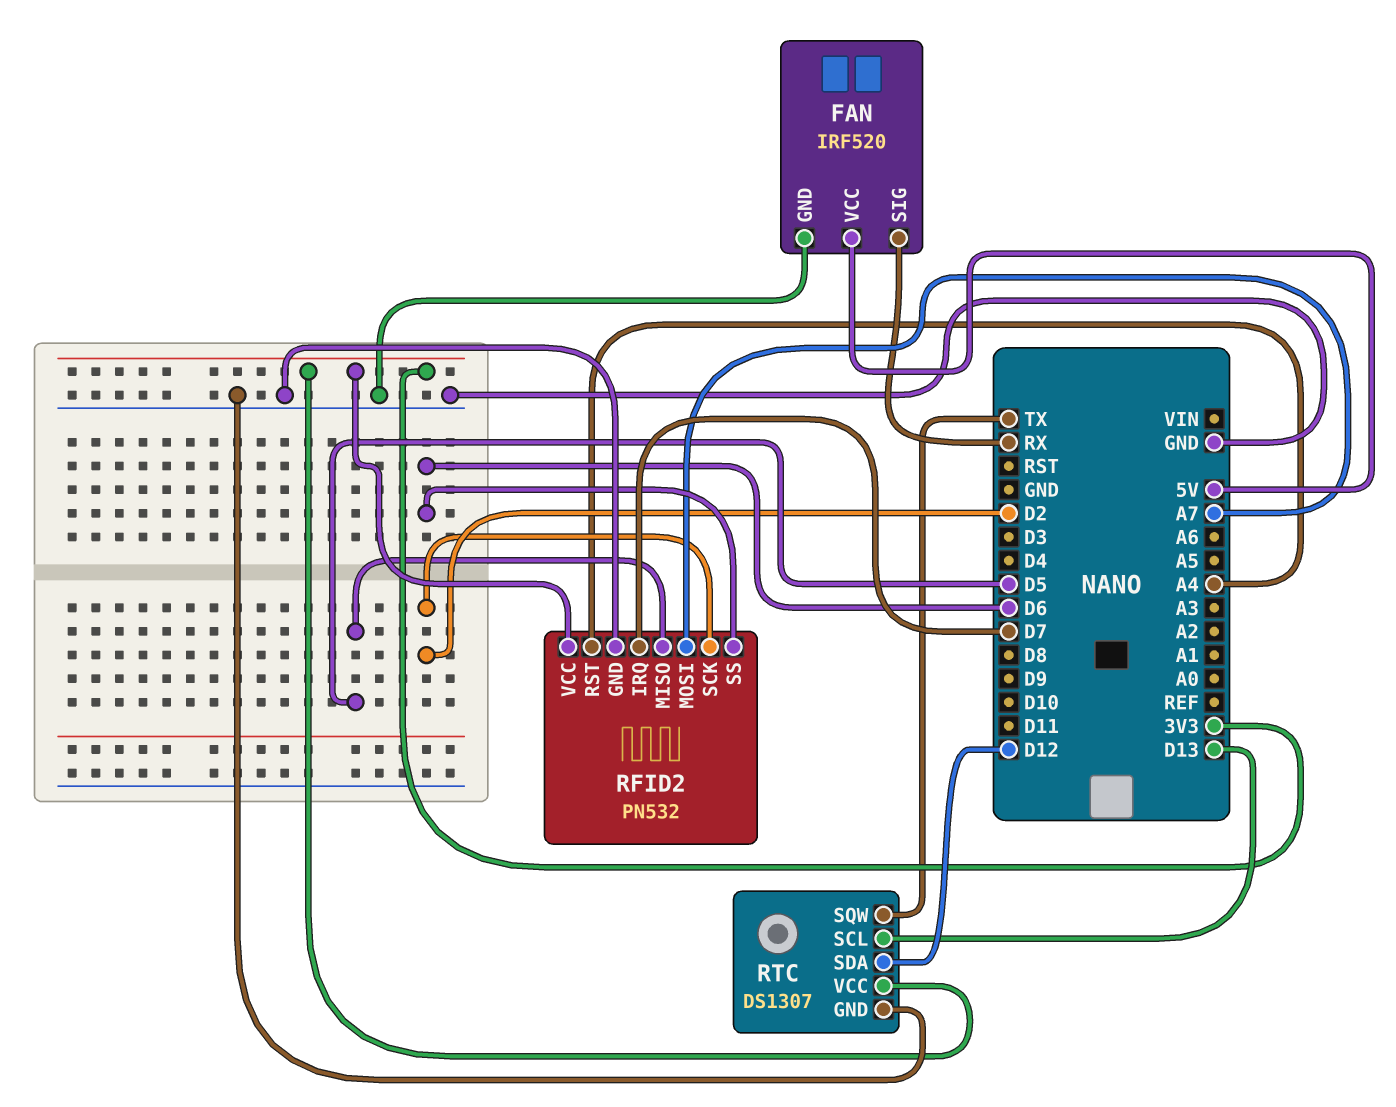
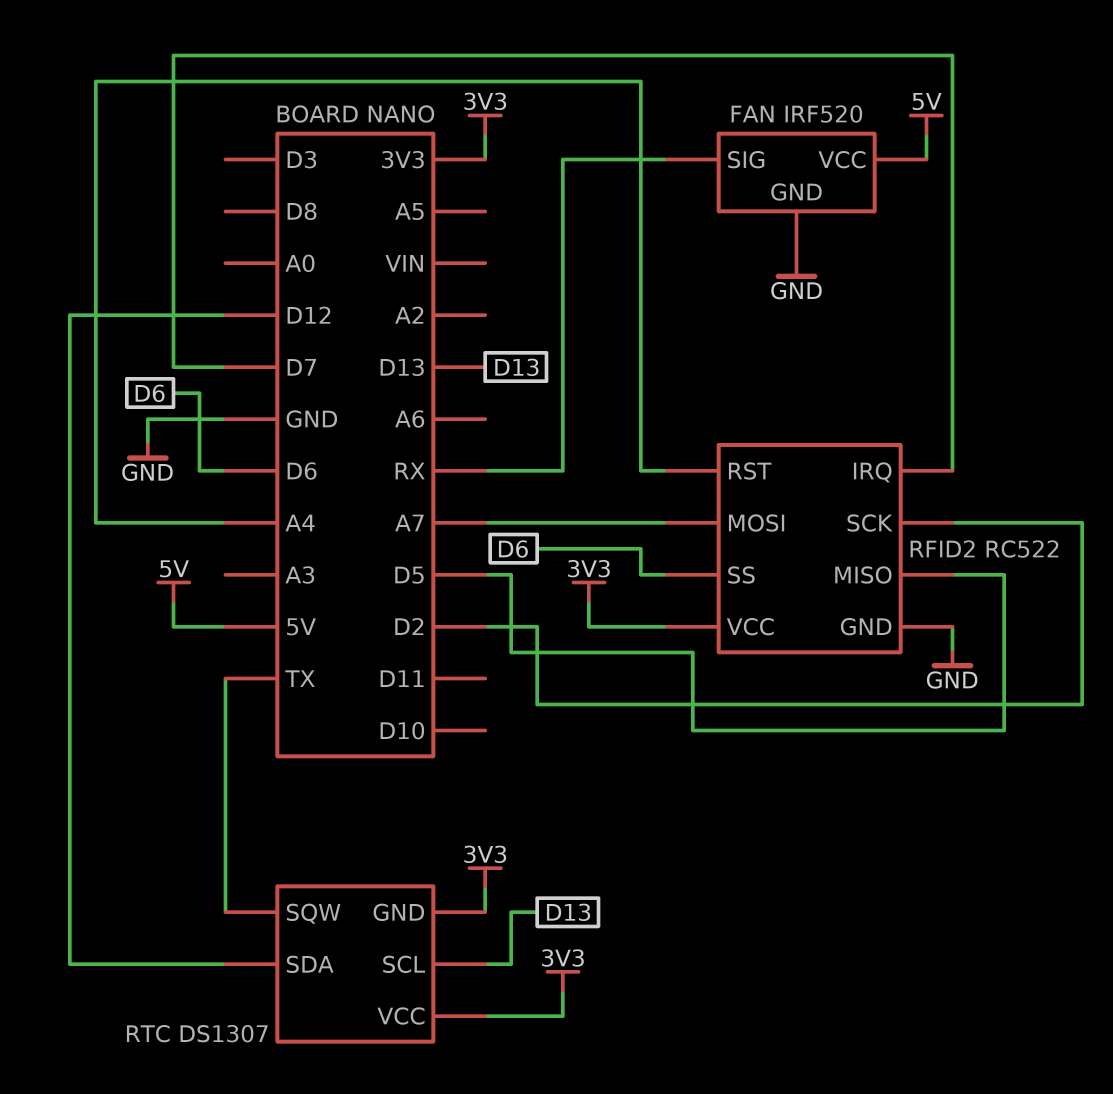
RFID2: PN532 -> RC522
RTC pin GND: GND -> 3V3

